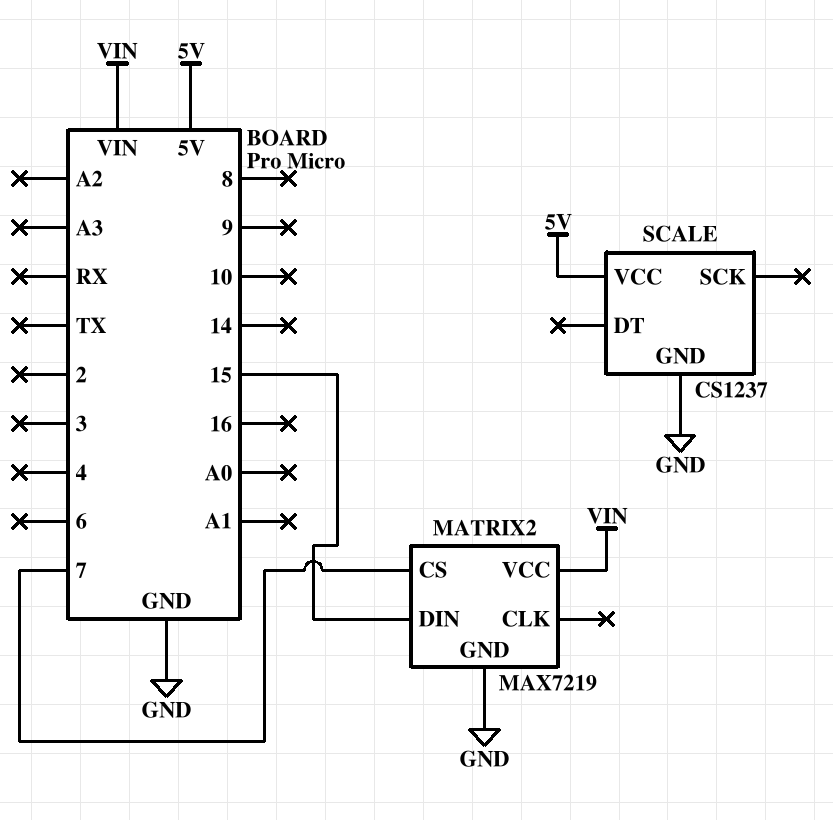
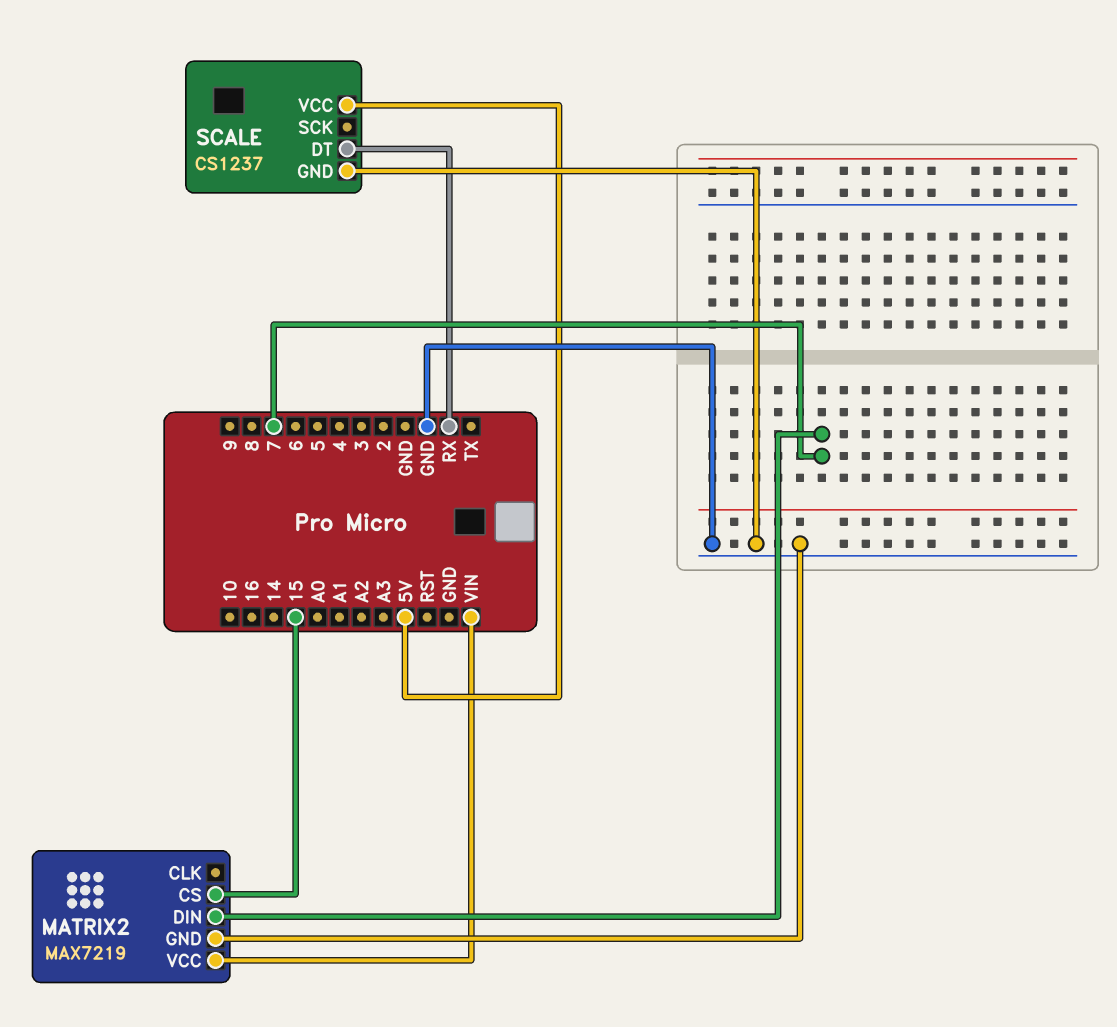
MATRIX2 pin CS: 7 -> 15
MATRIX2 pin DIN: 15 -> 7
SCALE pin DT: none -> RX

